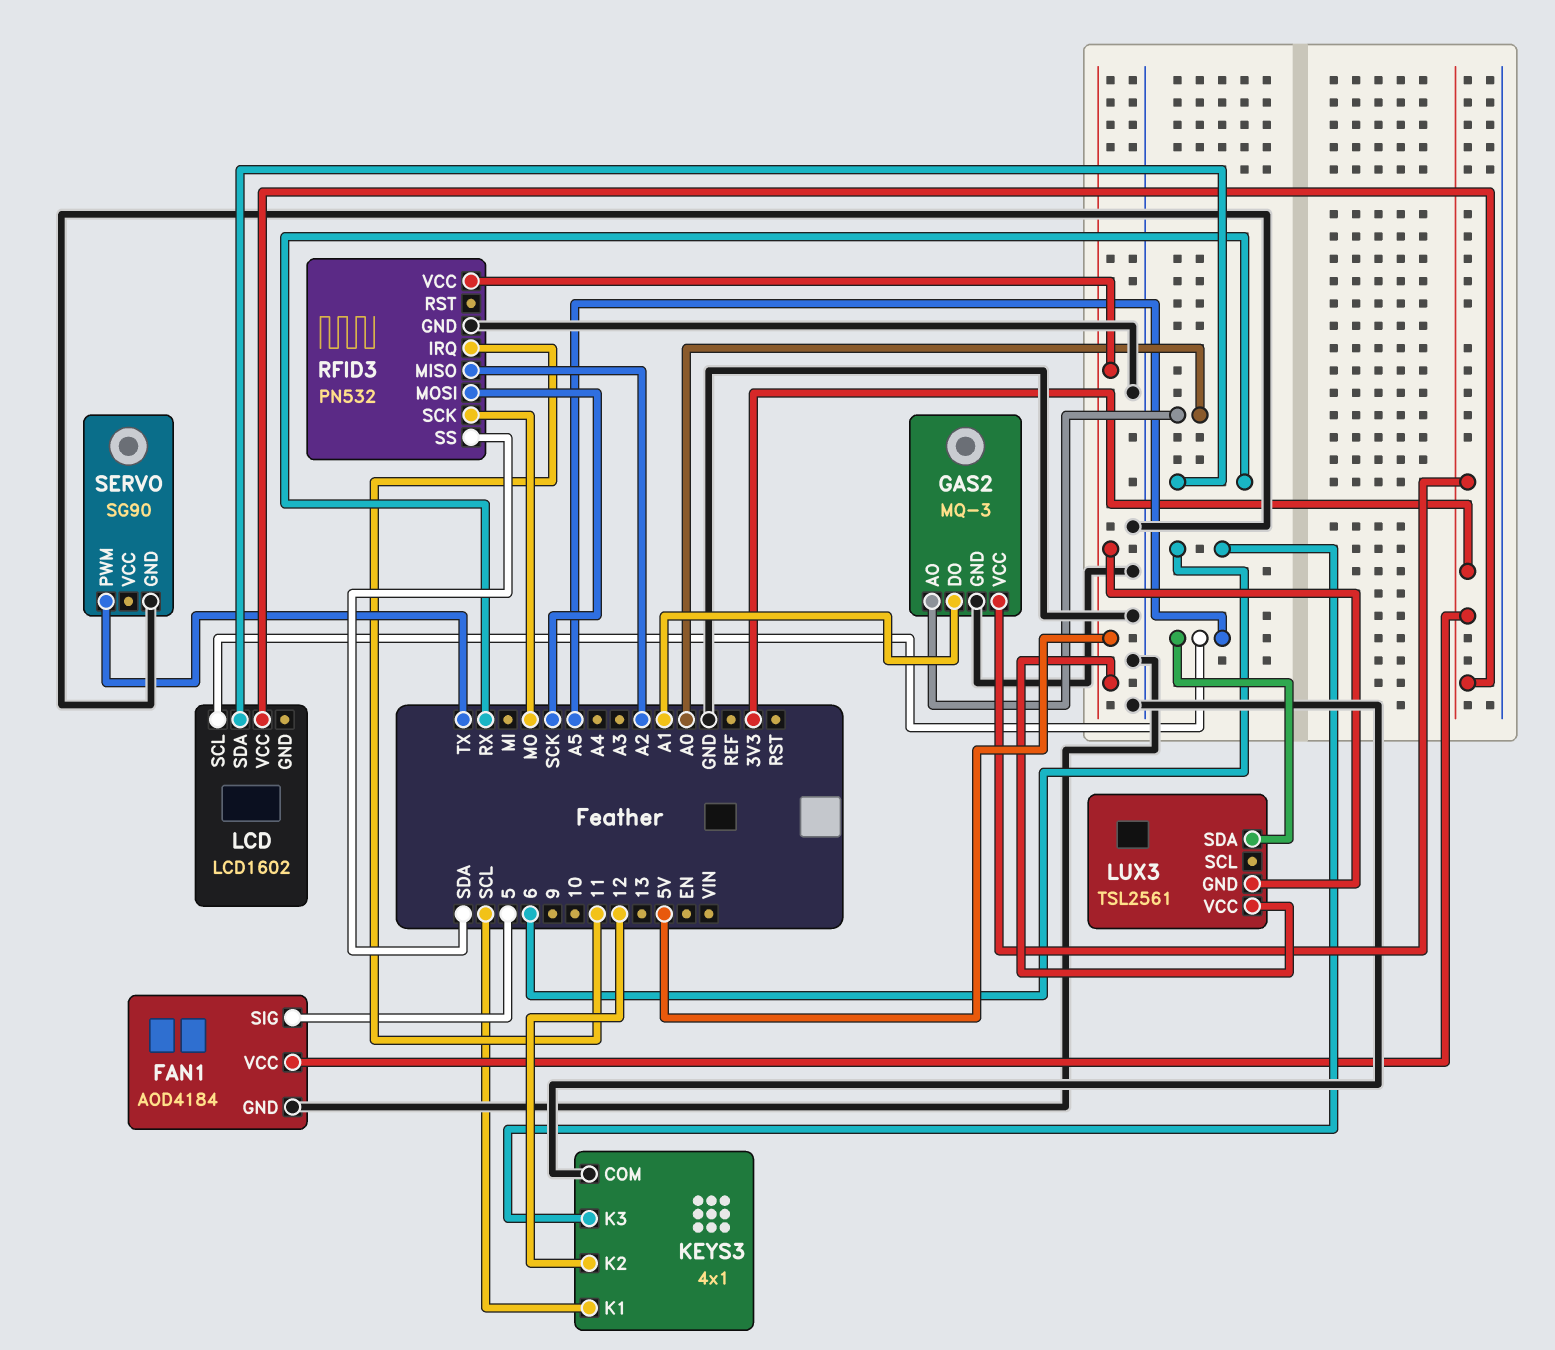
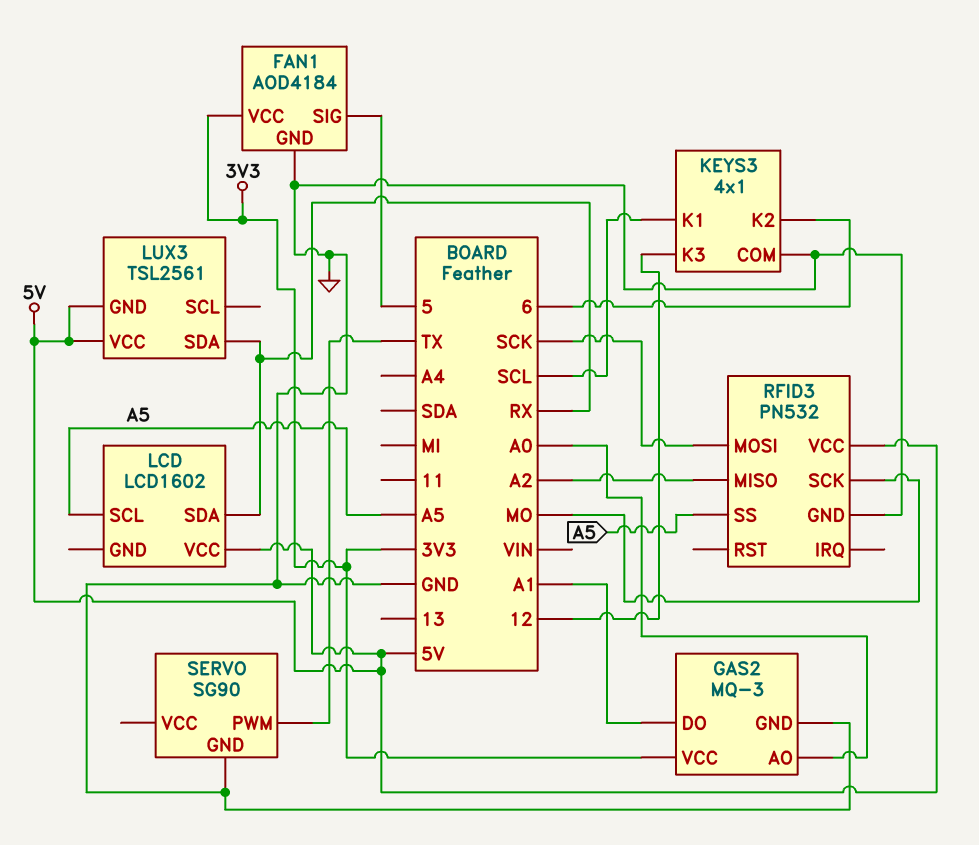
KEYS3 pin K2: 12 -> 6
KEYS3 pin K3: 6 -> 12
LCD pin VCC: 3V3 -> 5V
LUX3 pin SDA: A5 -> RX
RFID3 pin IRQ: 11 -> none
RFID3 pin SS: SDA -> A5

